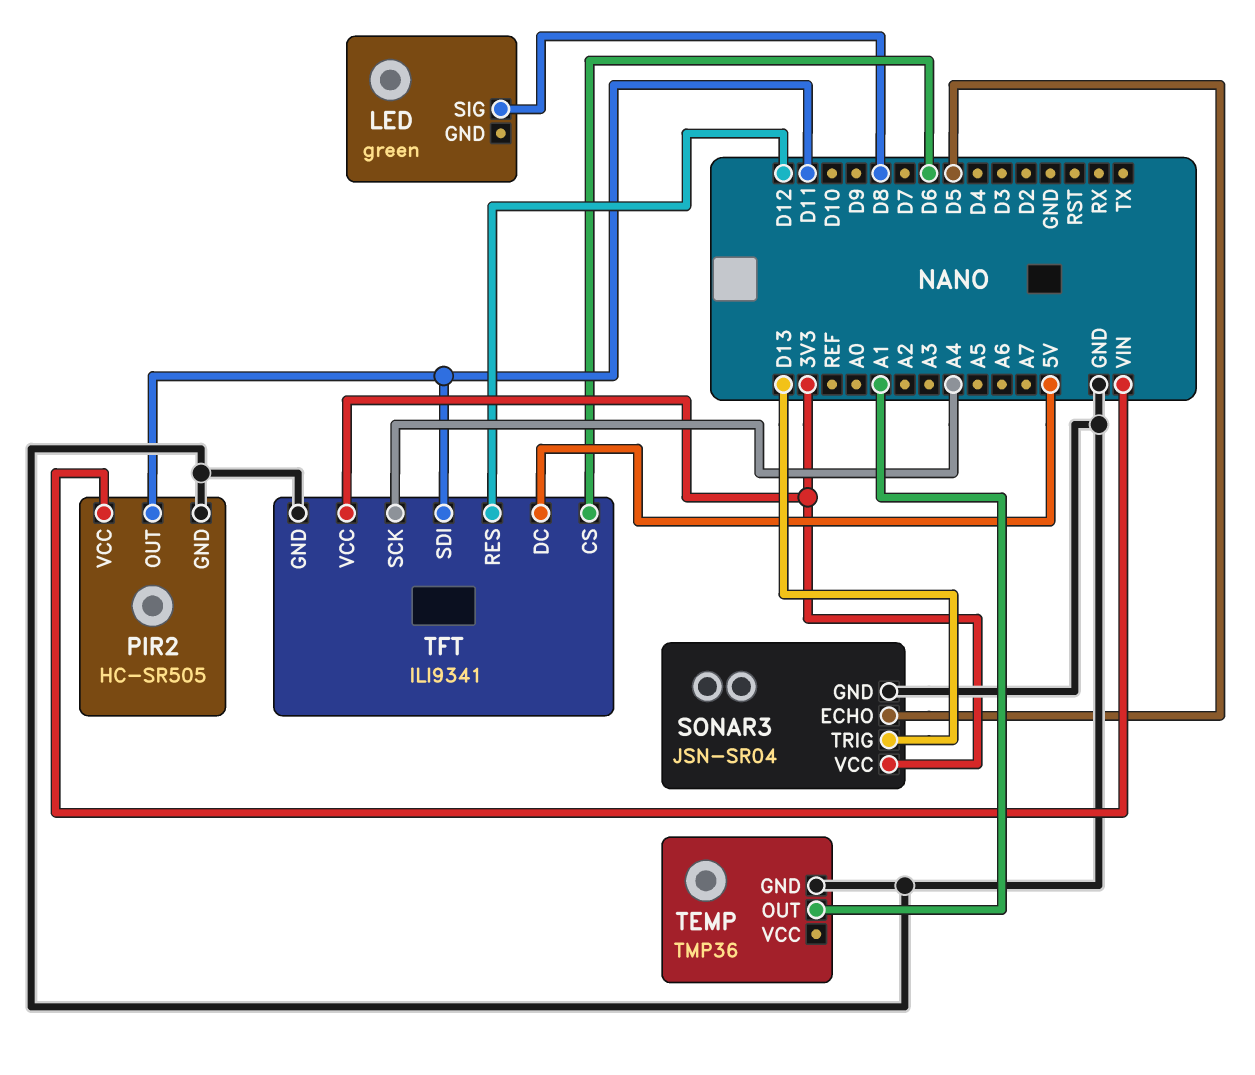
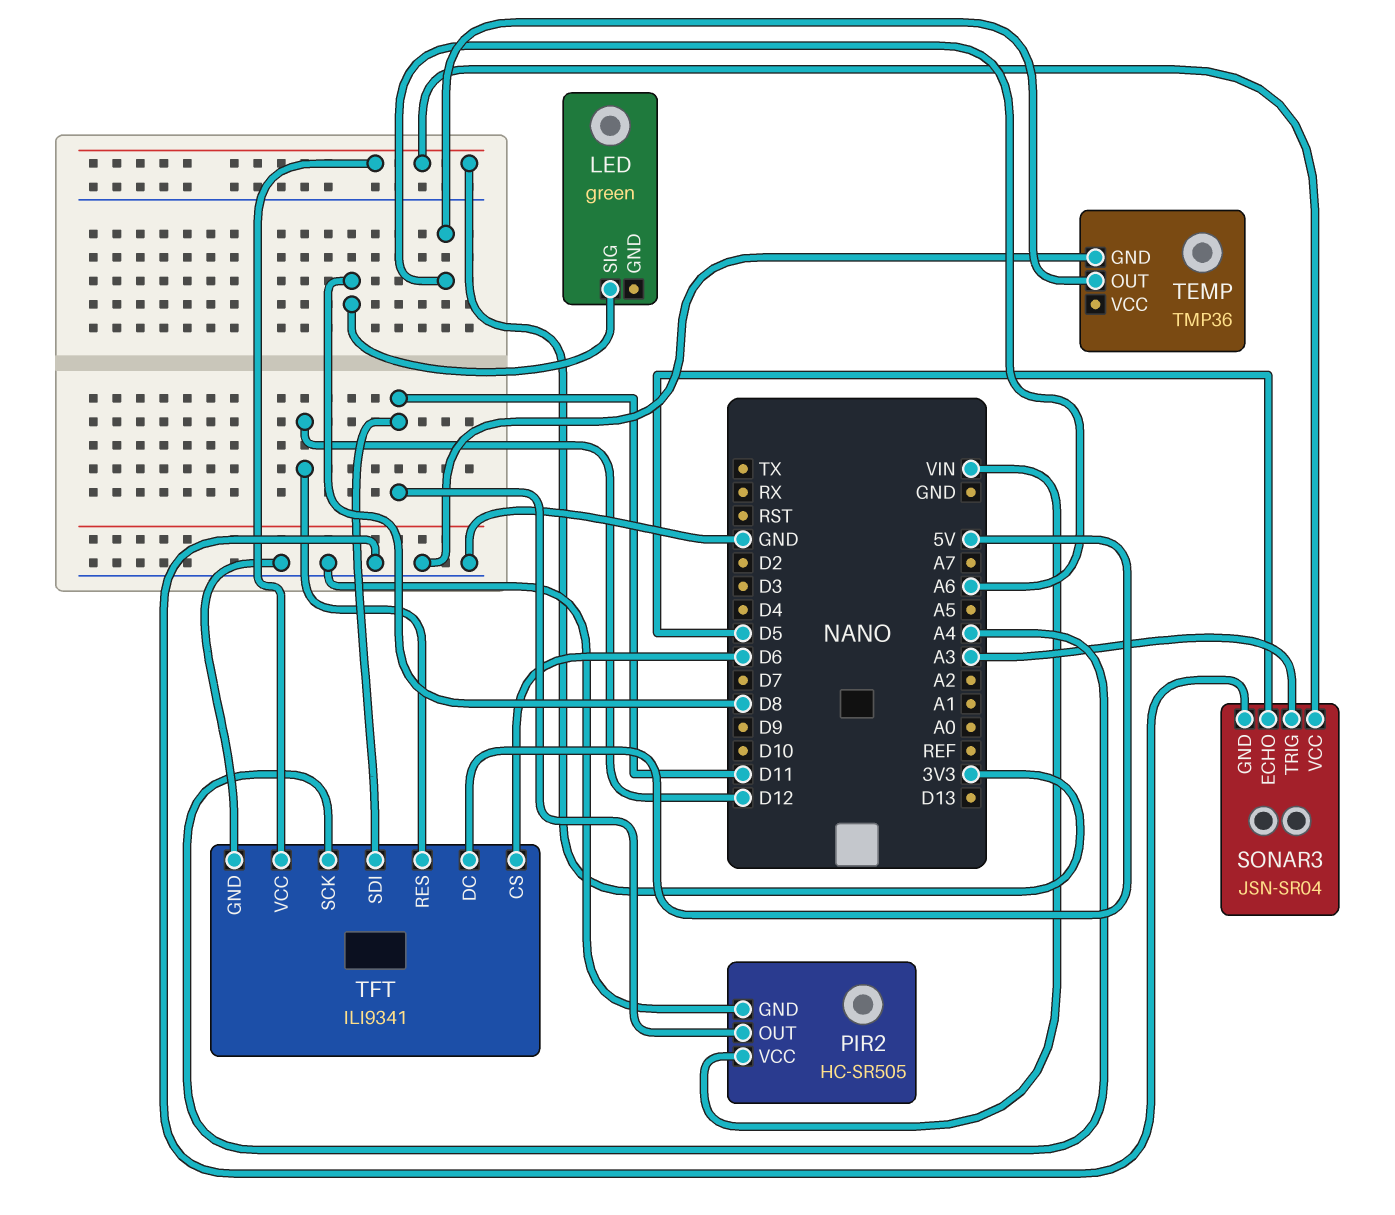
SONAR3 pin TRIG: D13 -> A3
TEMP pin OUT: A1 -> A6

